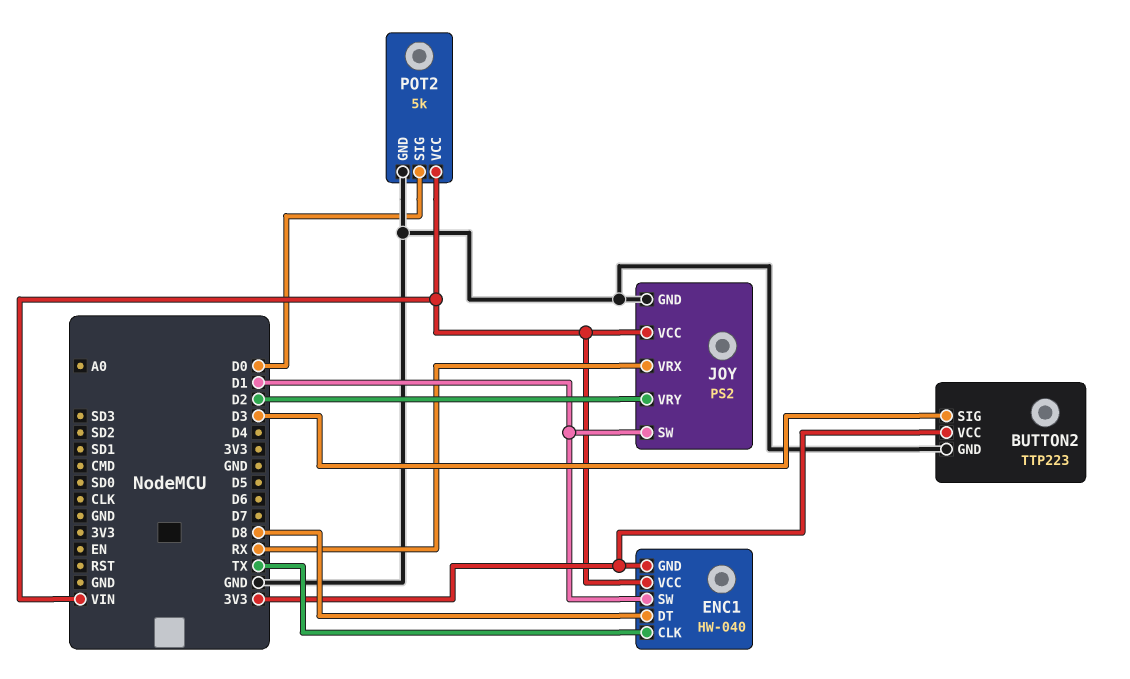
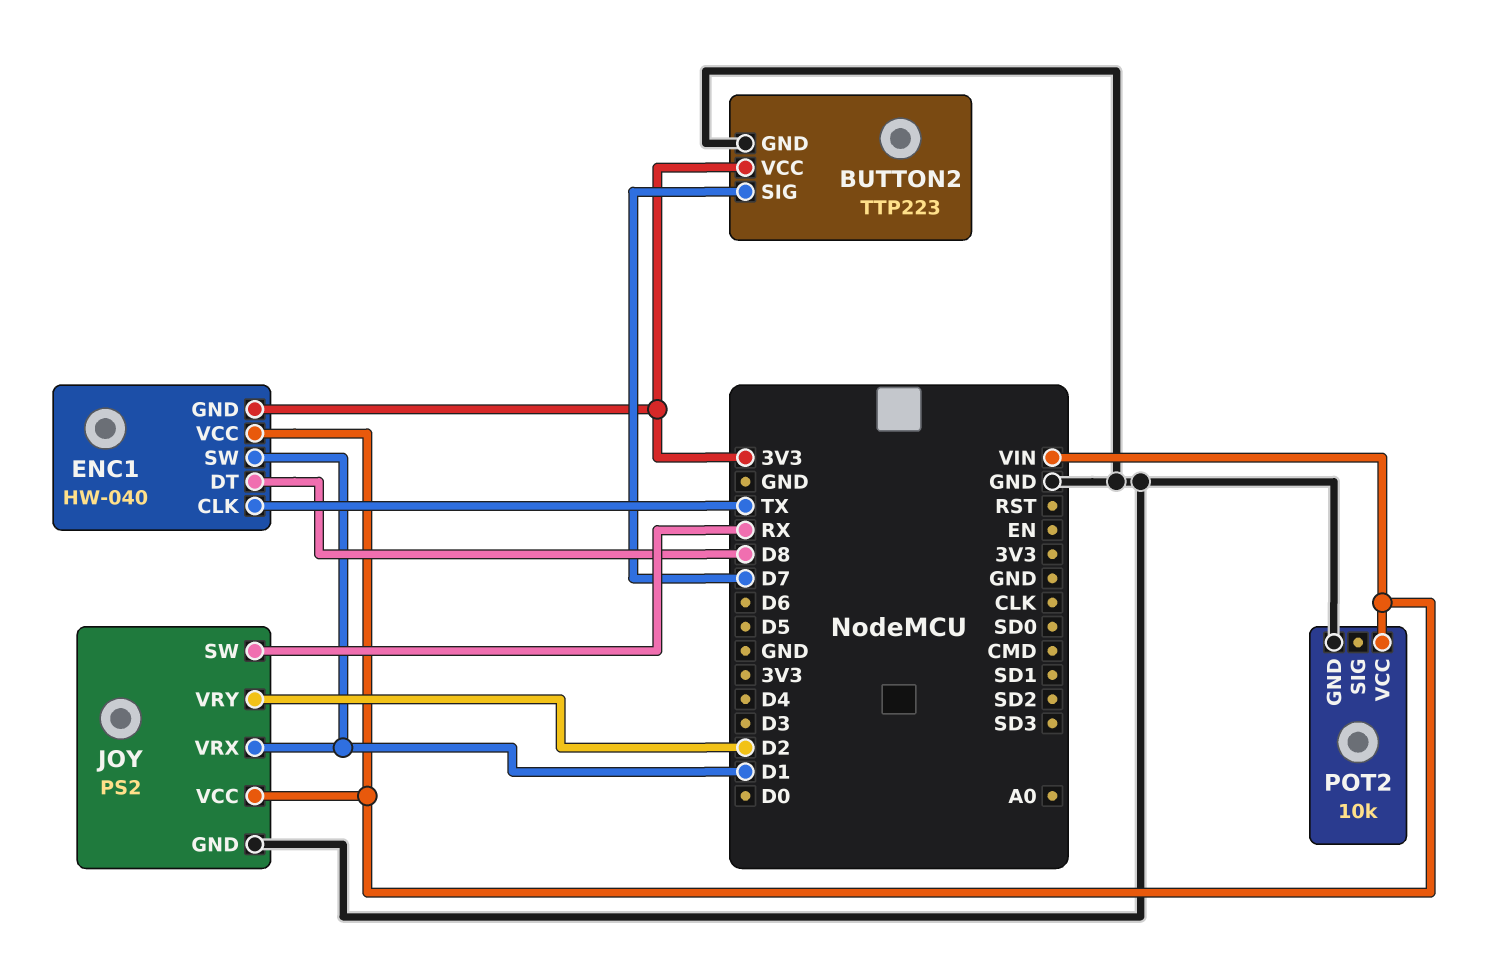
BUTTON2 pin SIG: D3 -> D7
JOY pin SW: D1 -> RX
JOY pin VRX: RX -> D1
POT2: 5k -> 10k
POT2 pin SIG: D0 -> none

